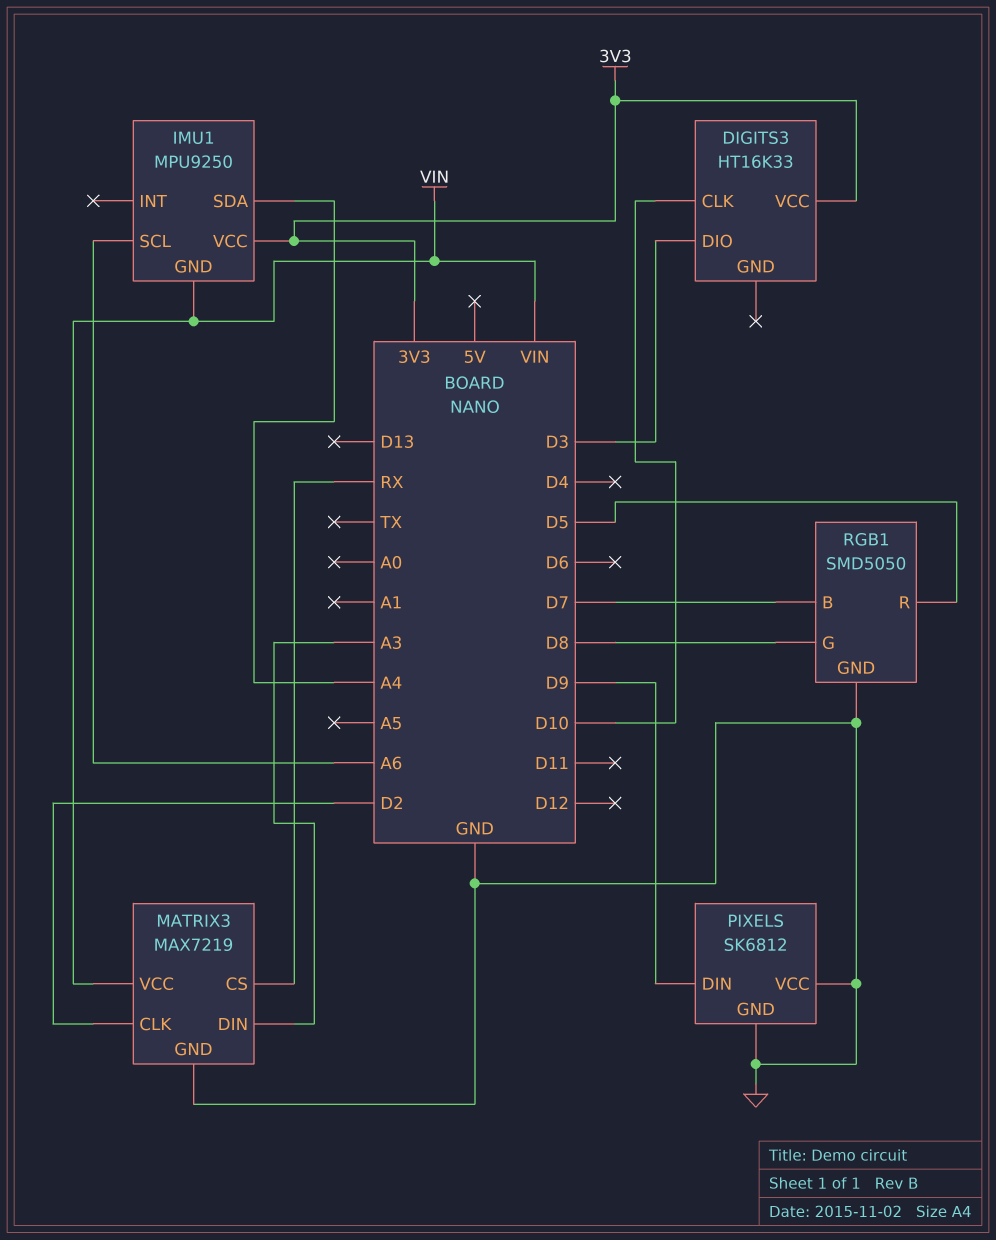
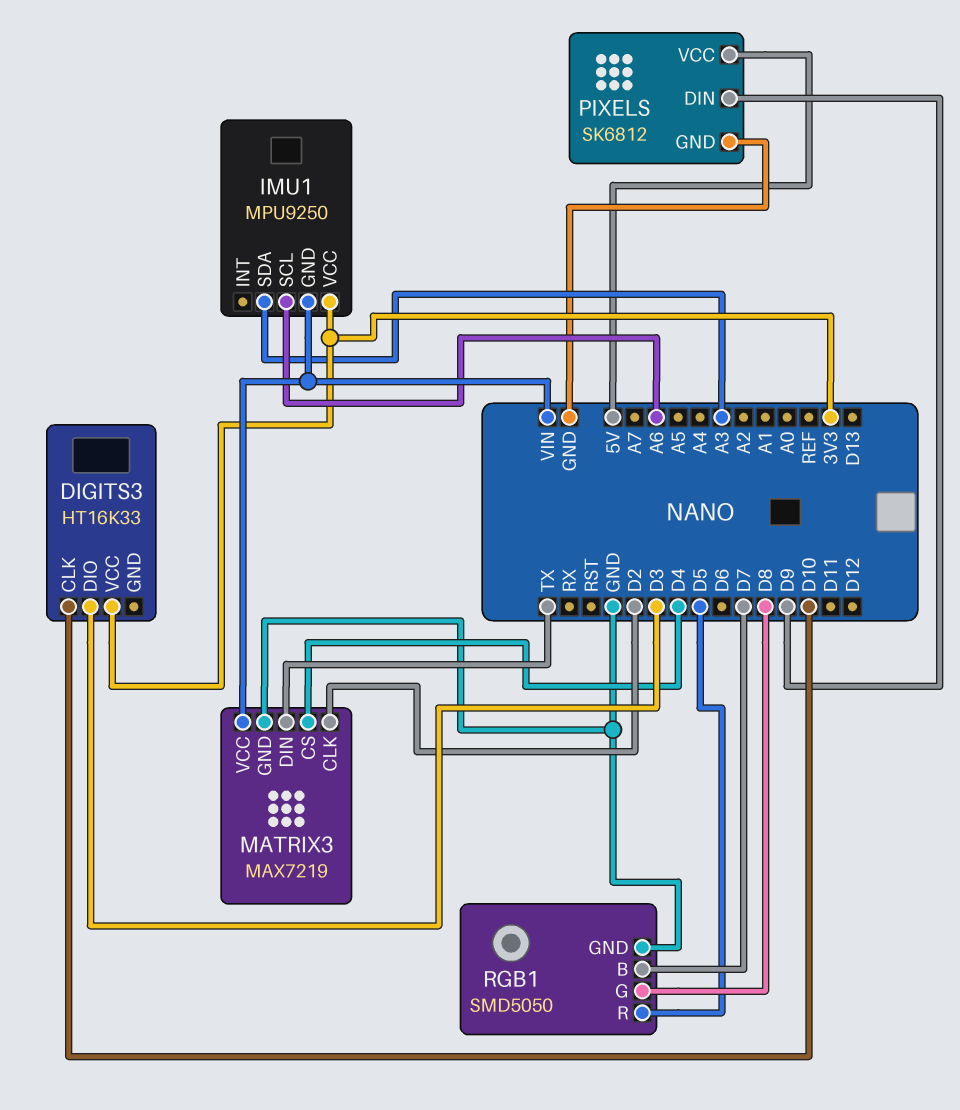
IMU1 pin SDA: A4 -> A3
MATRIX3 pin CS: RX -> D4
MATRIX3 pin DIN: A3 -> TX
PIXELS pin VCC: GND -> 5V

